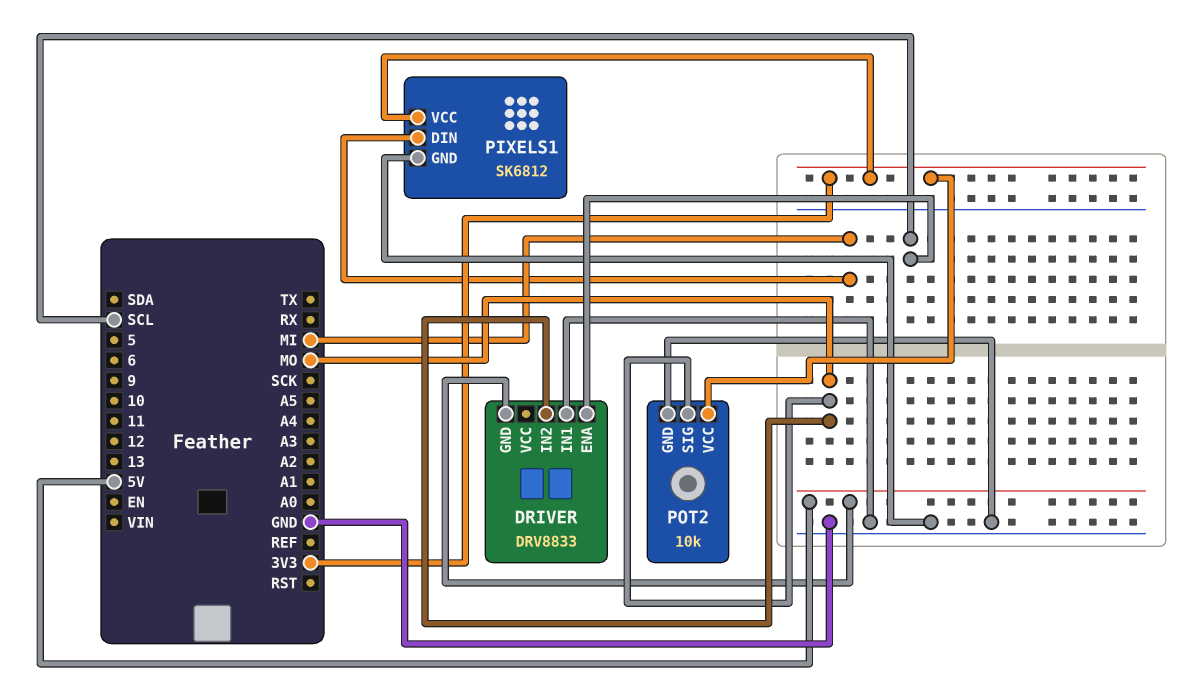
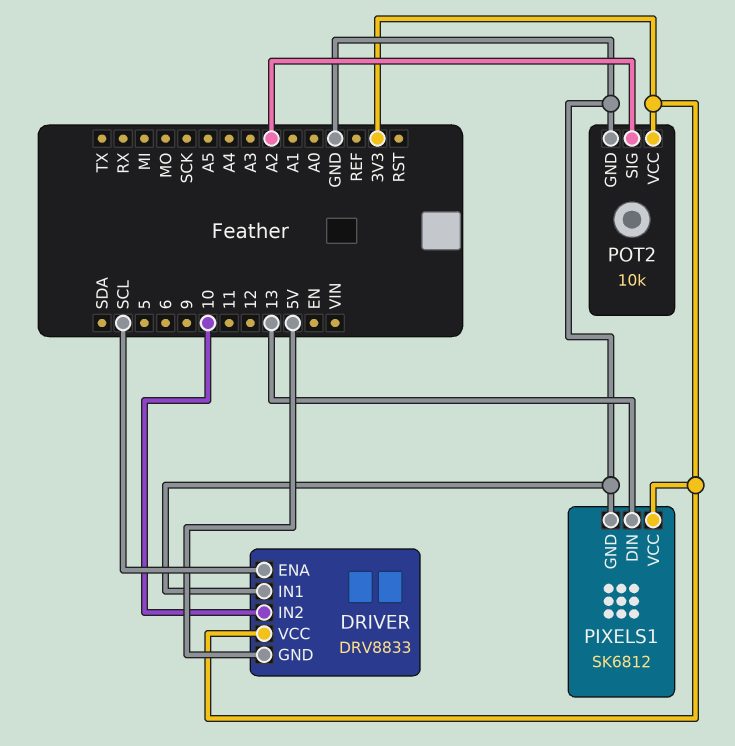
DRIVER pin IN2: MO -> 10
DRIVER pin VCC: none -> 3V3
PIXELS1 pin DIN: MI -> 13
POT2 pin SIG: MO -> A2

